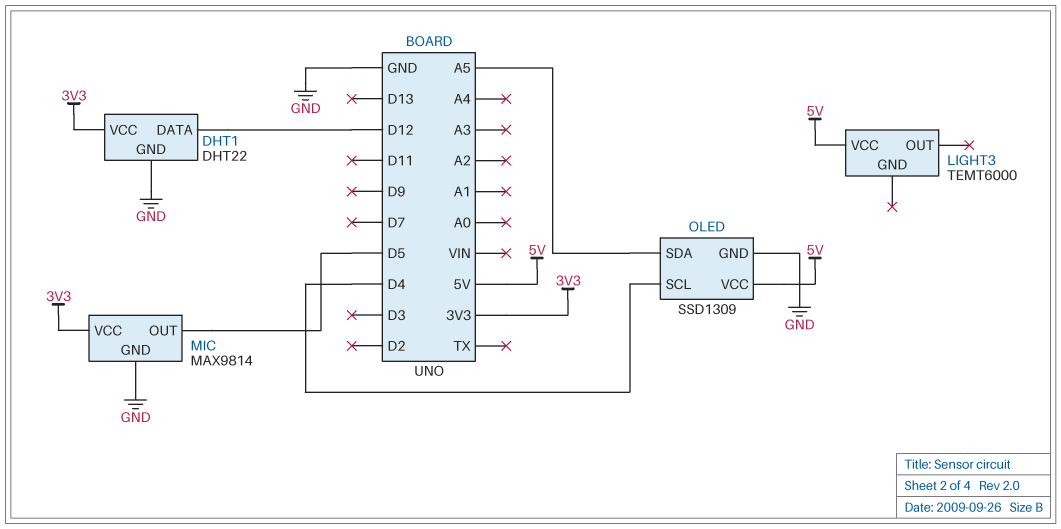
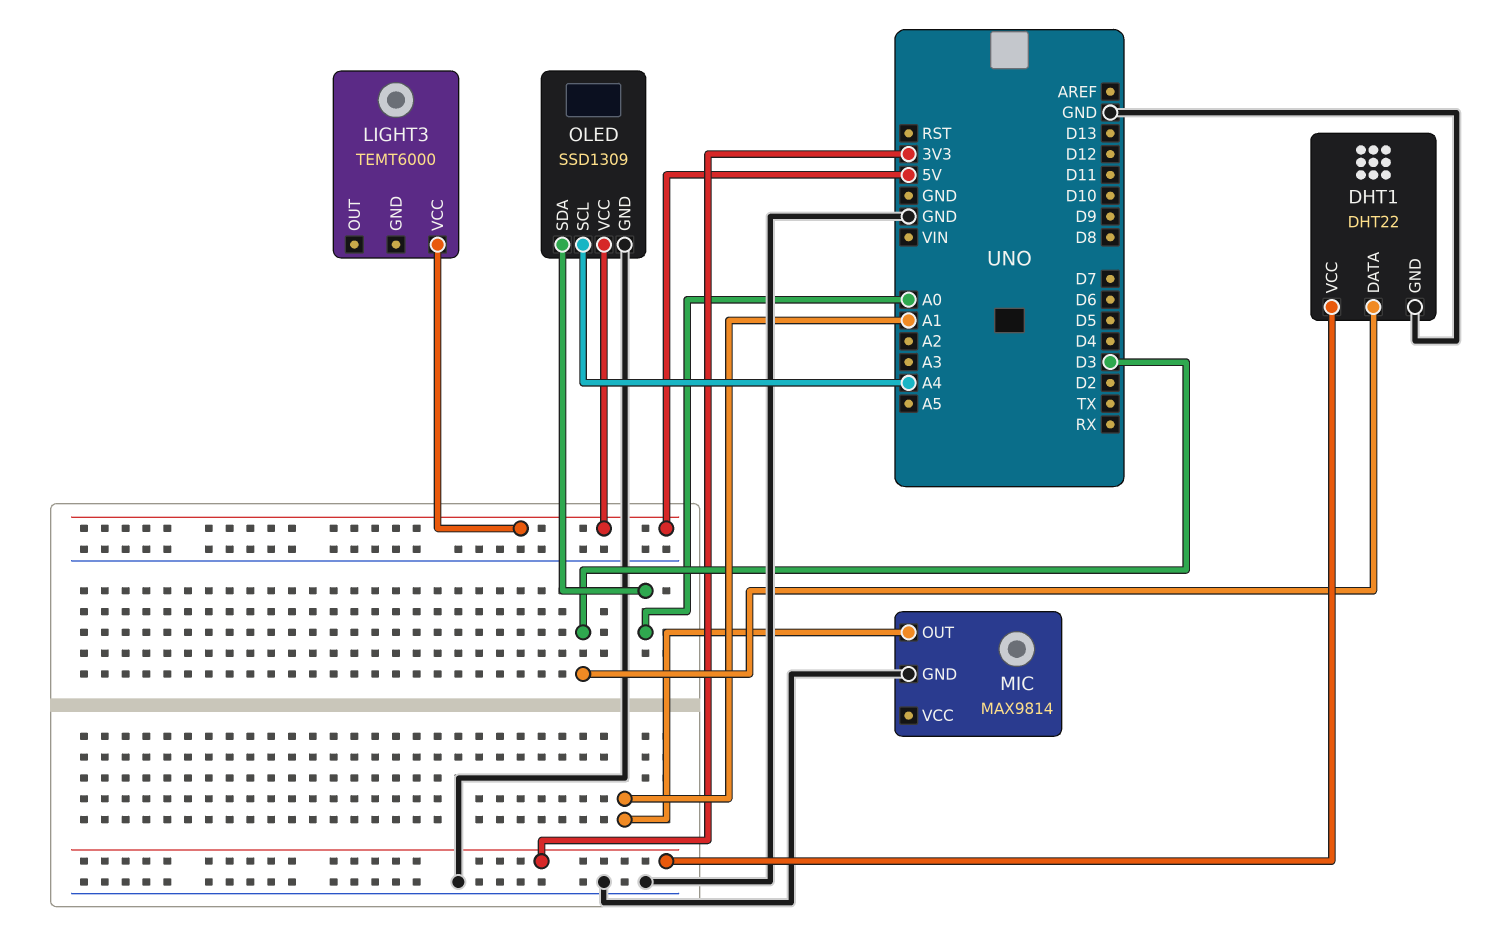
DHT1 pin DATA: D12 -> D3
MIC pin OUT: D5 -> A1
MIC pin VCC: 3V3 -> none
OLED pin SCL: D4 -> A4
OLED pin SDA: A5 -> A0

